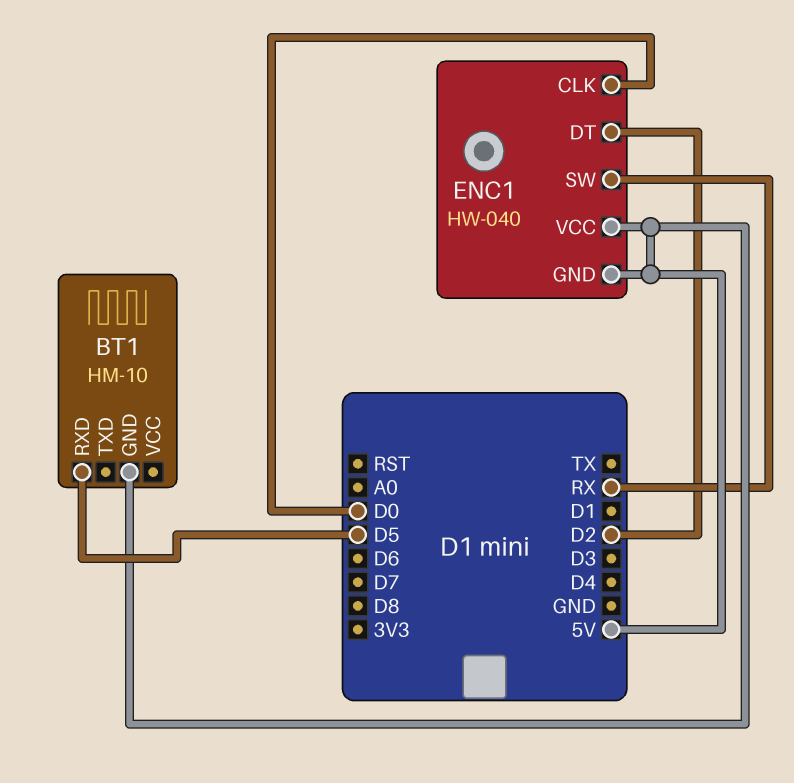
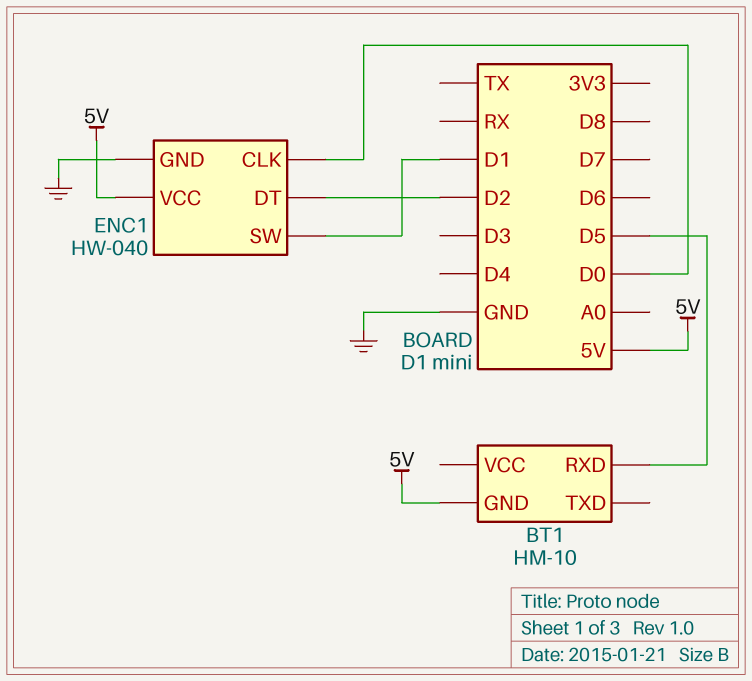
ENC1 pin GND: 5V -> GND
ENC1 pin SW: RX -> D1

